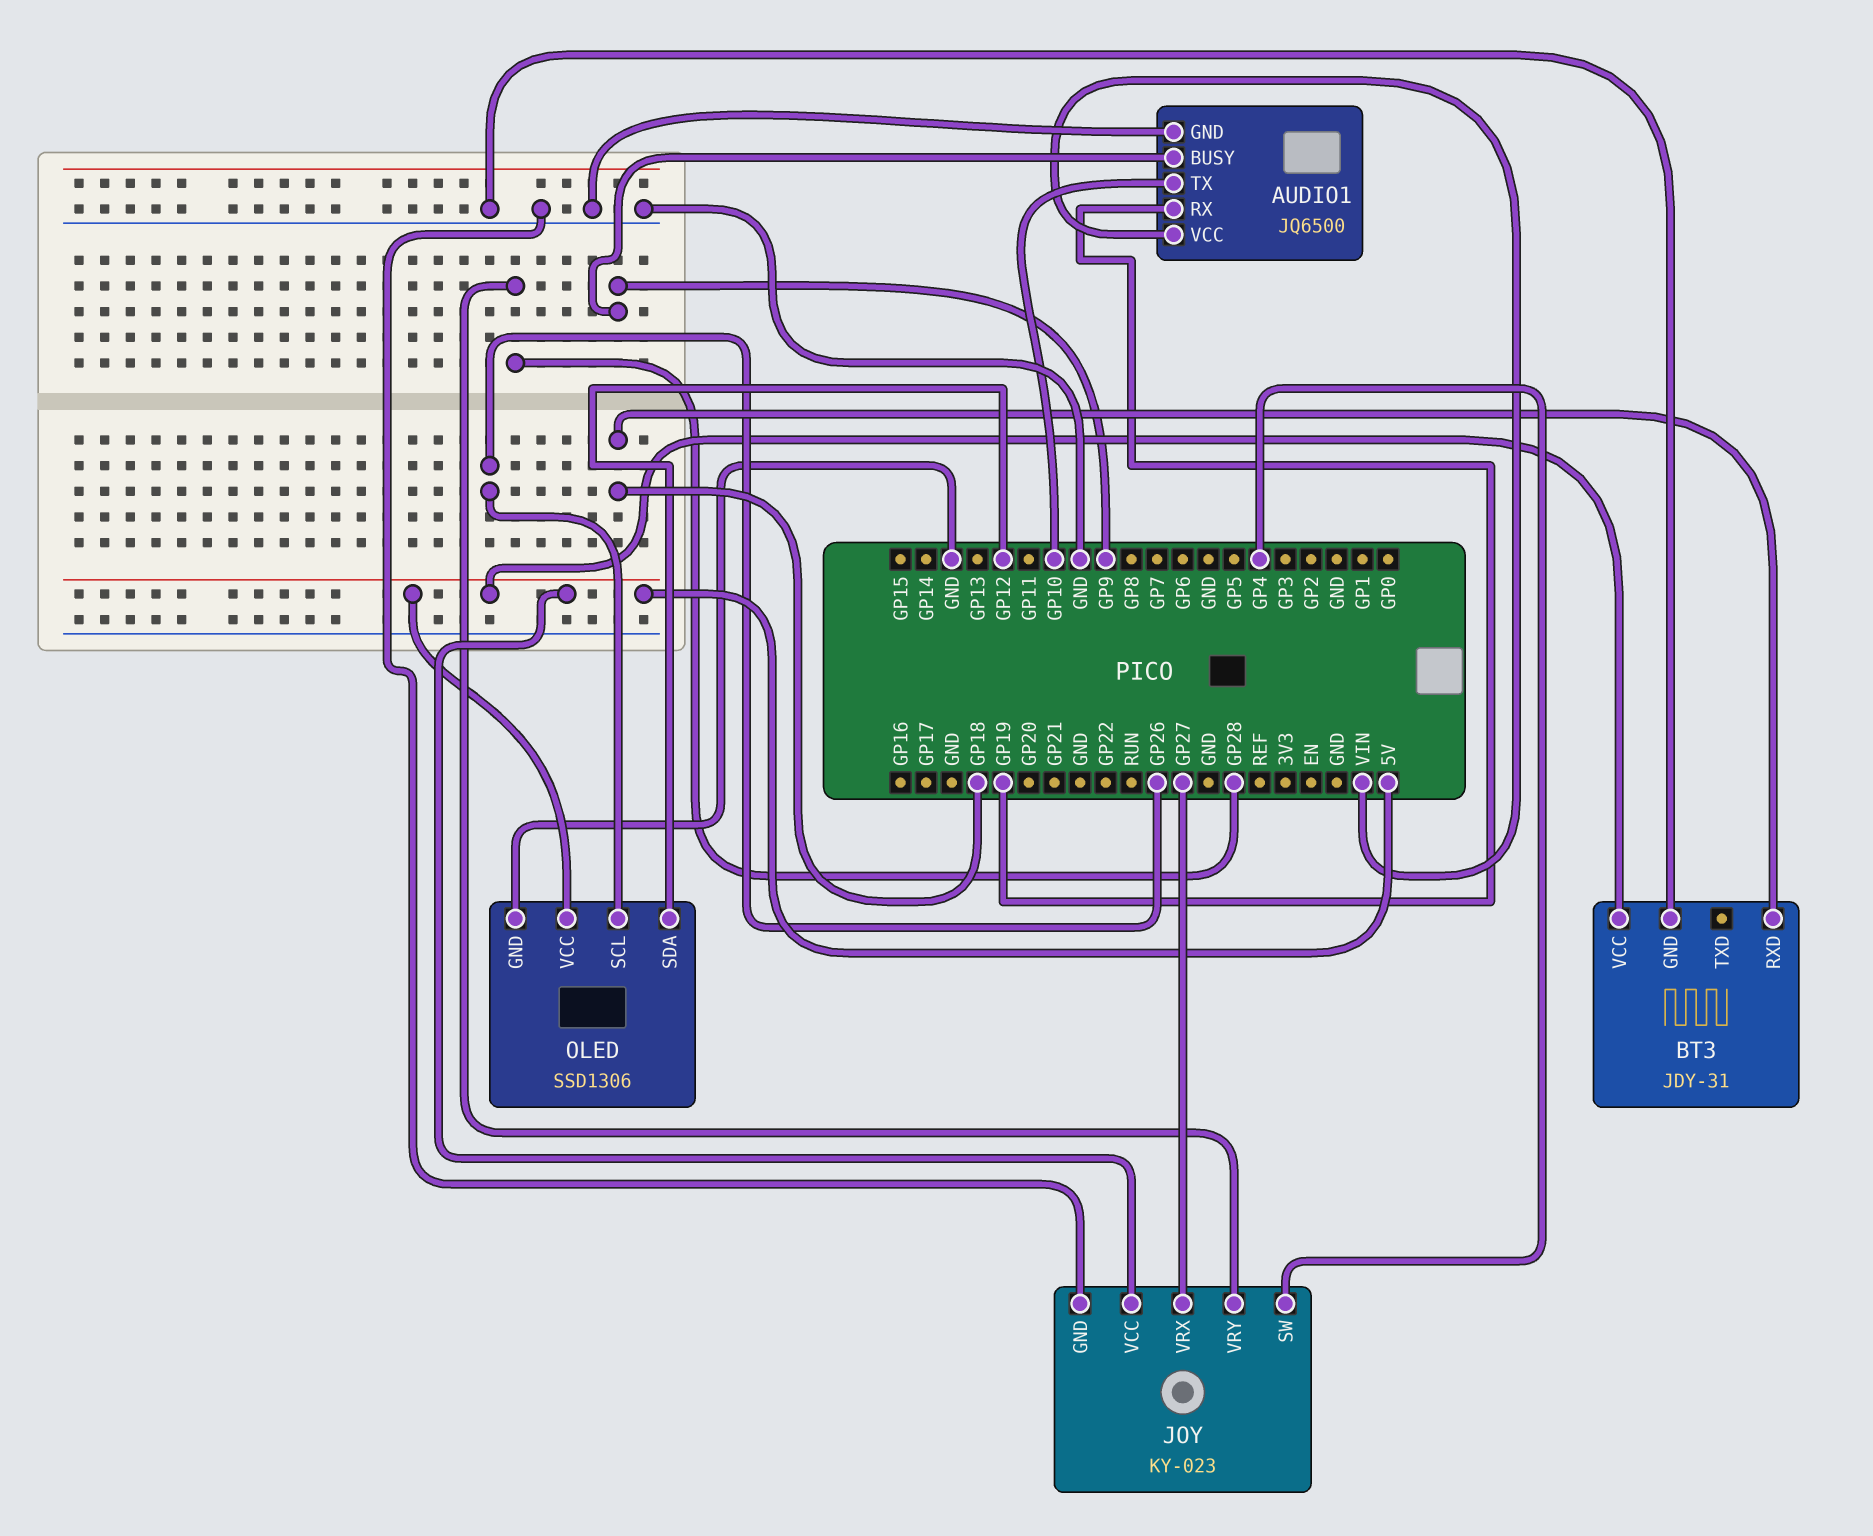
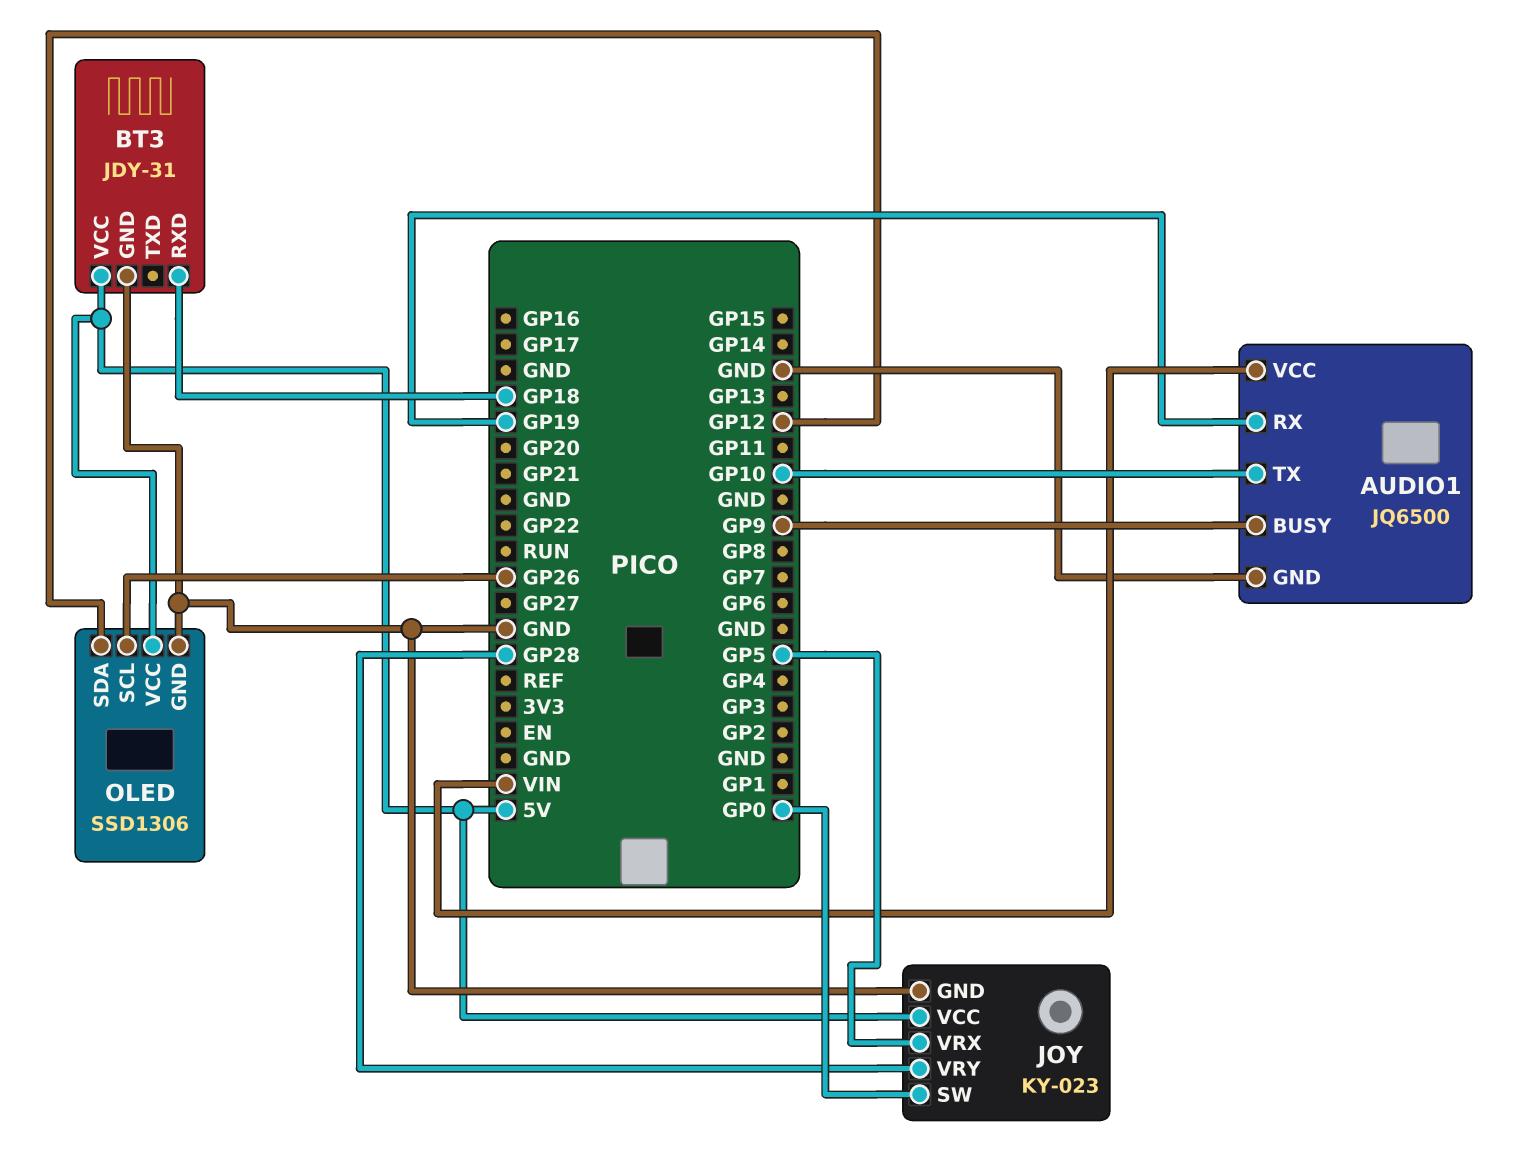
JOY pin SW: GP4 -> GP0
JOY pin VRX: GP27 -> GP5

